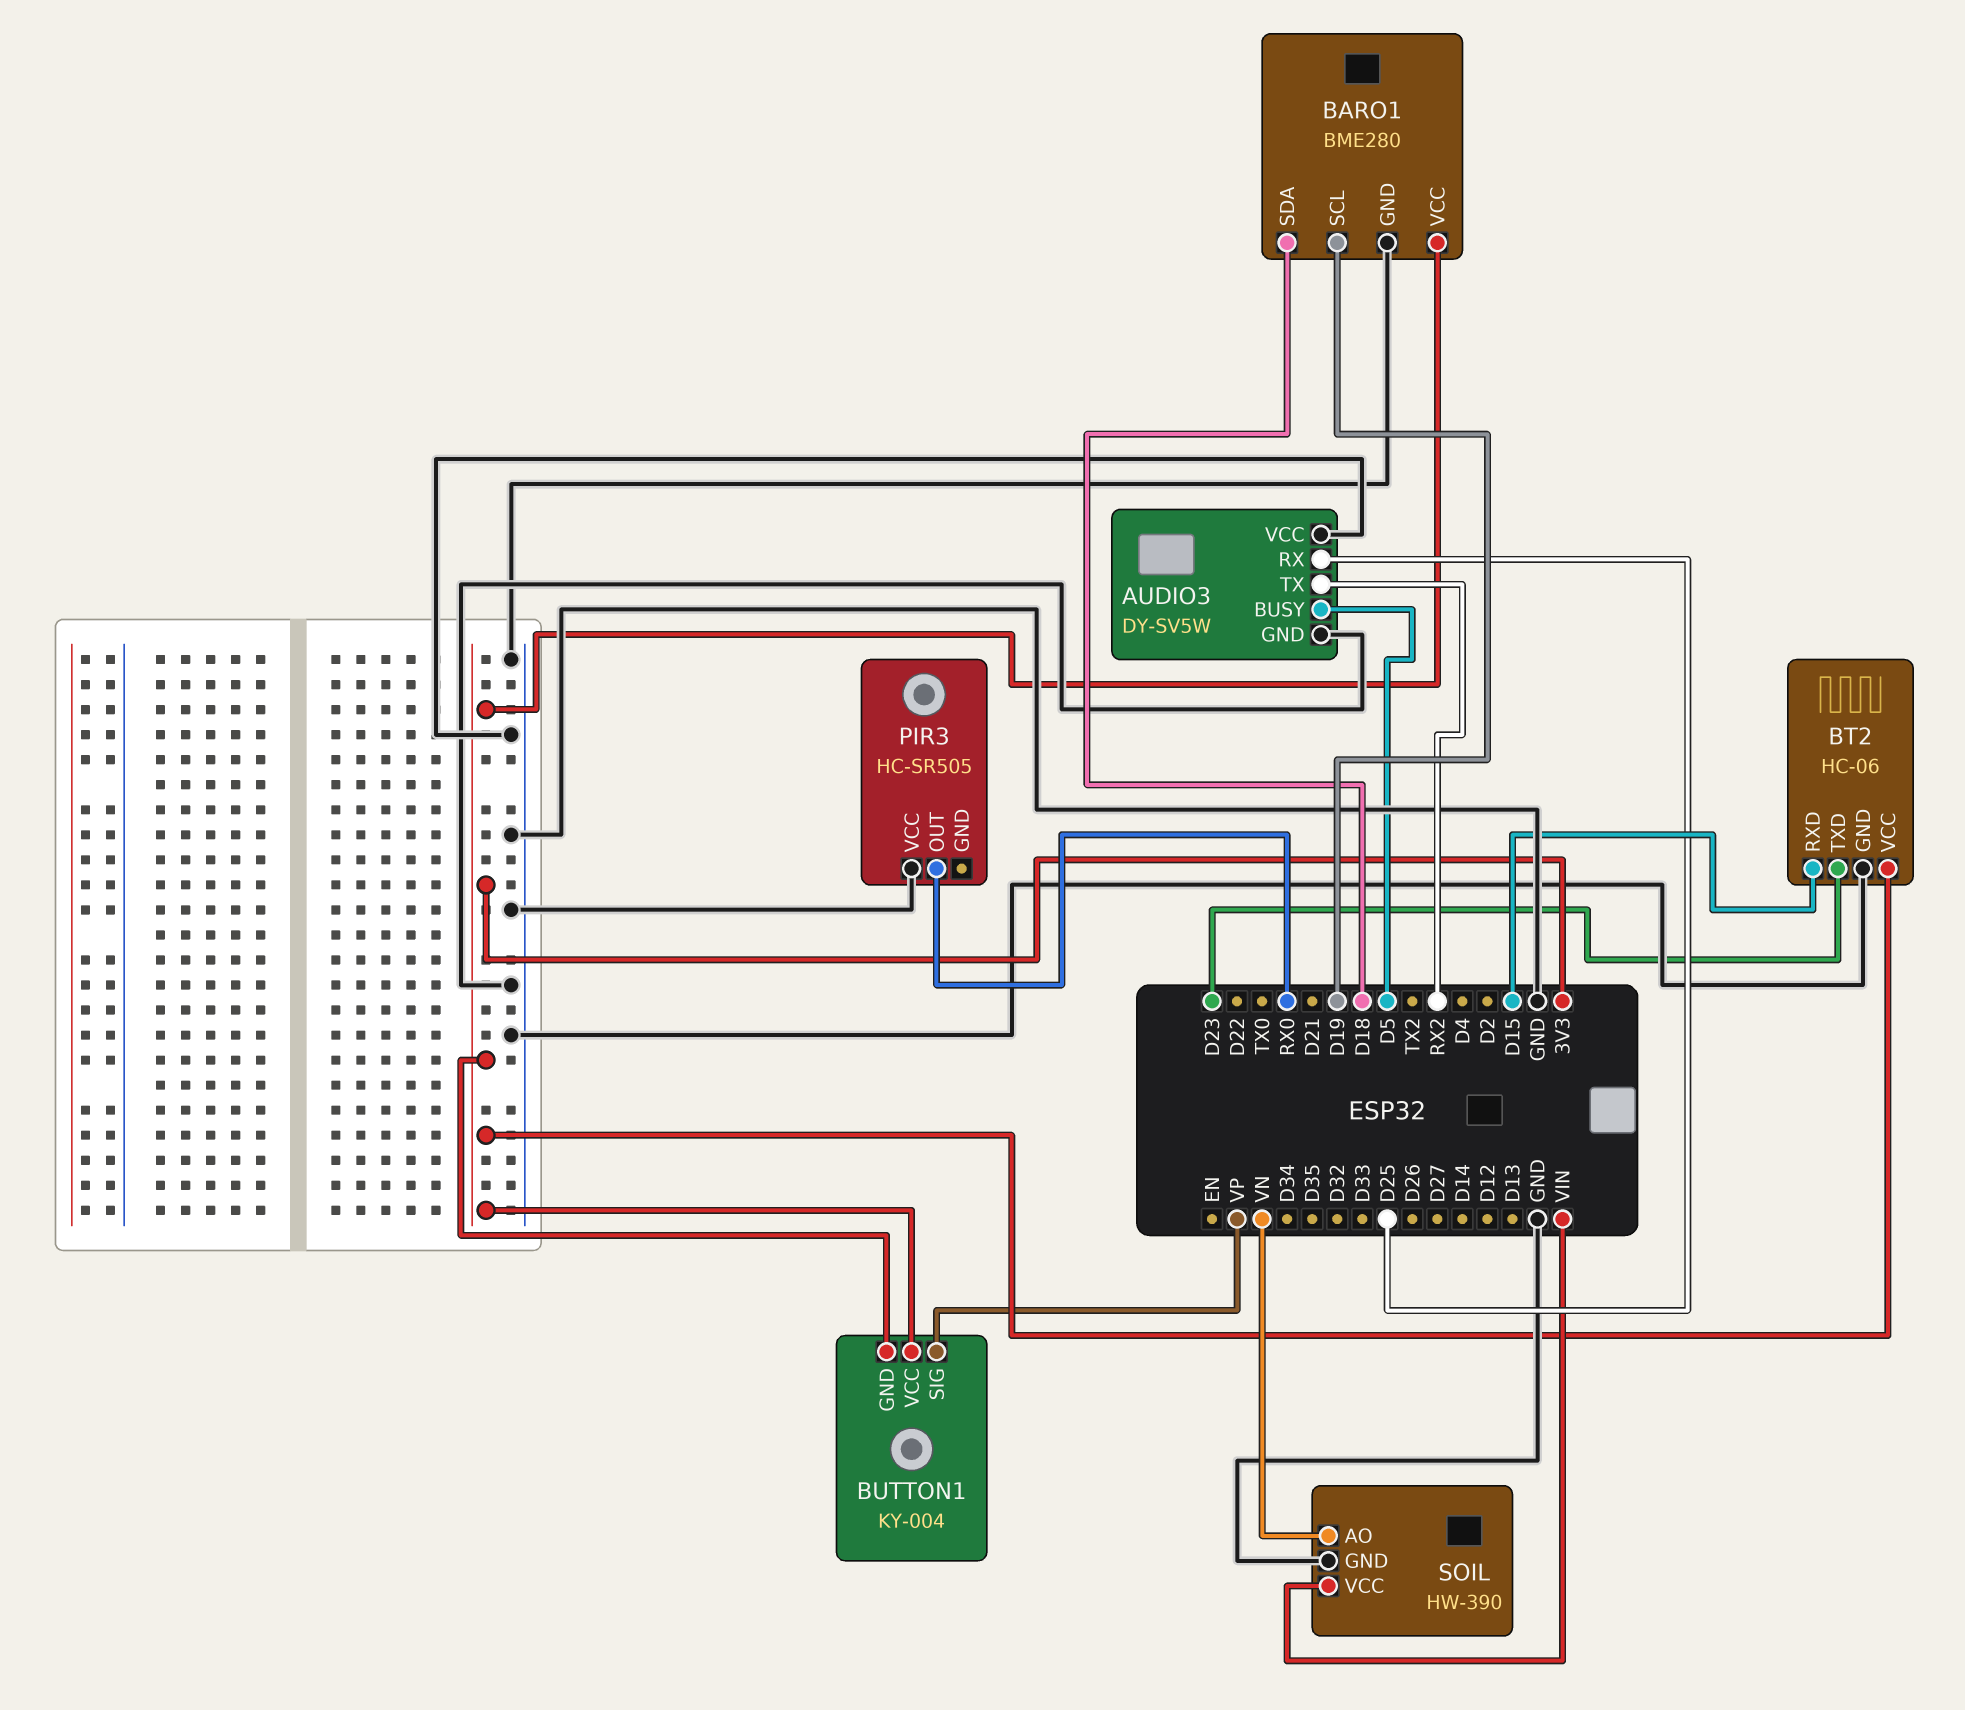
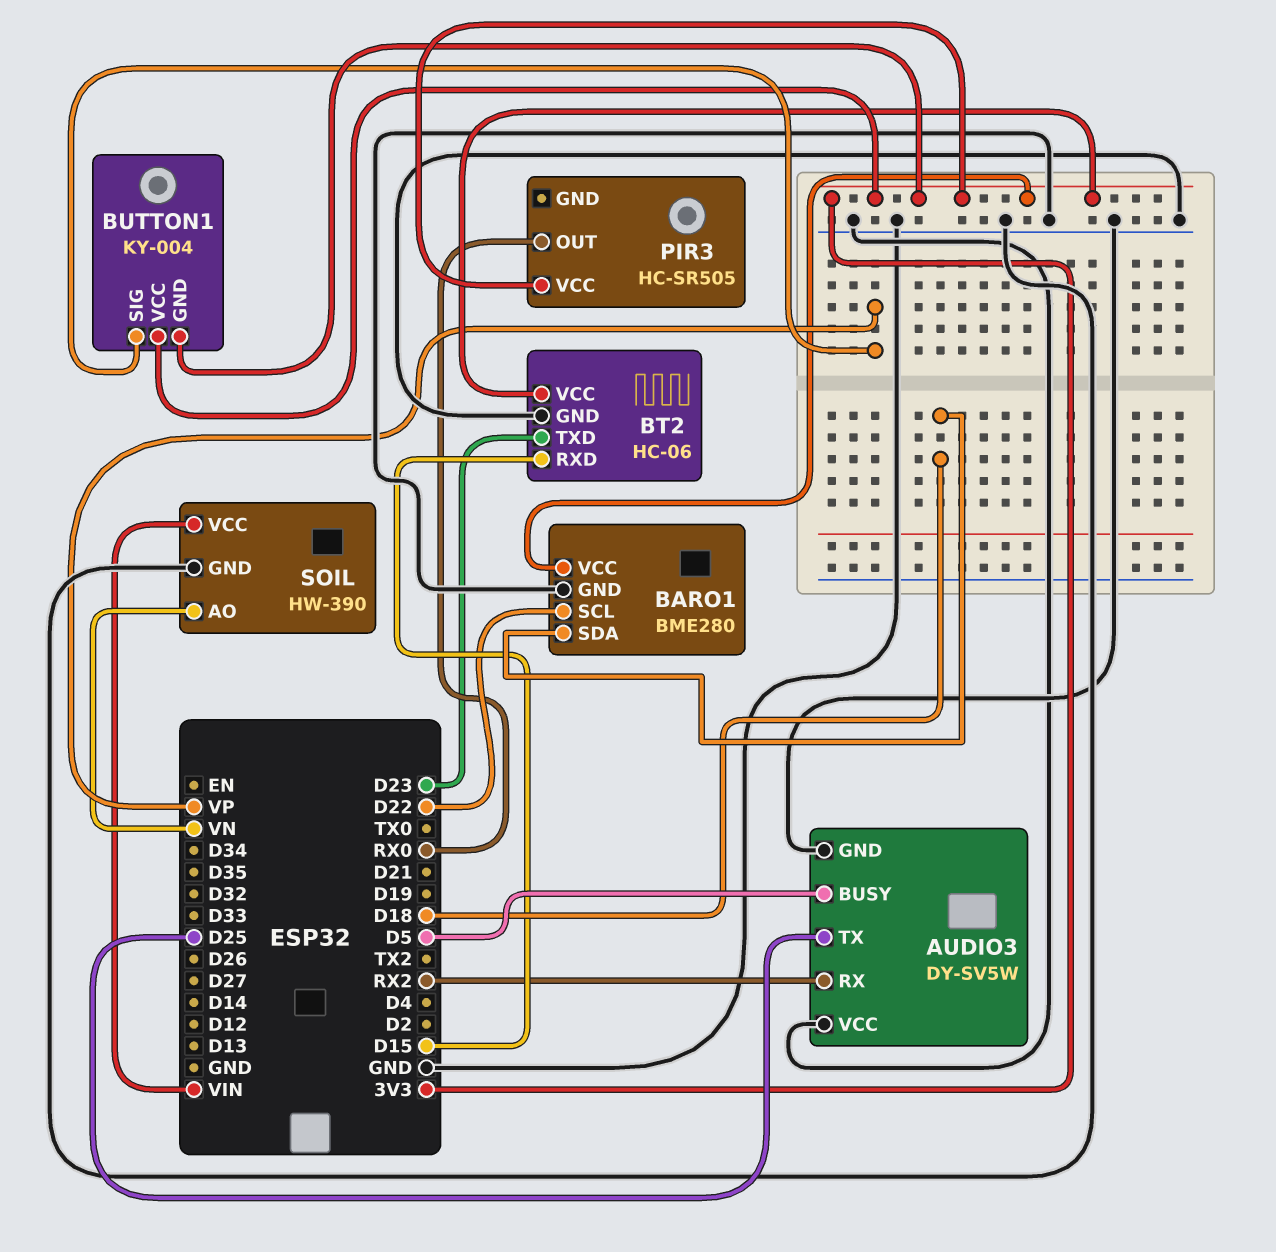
AUDIO3 pin RX: D25 -> RX2
AUDIO3 pin TX: RX2 -> D25
BARO1 pin SCL: D19 -> D22
PIR3 pin VCC: GND -> 3V3

